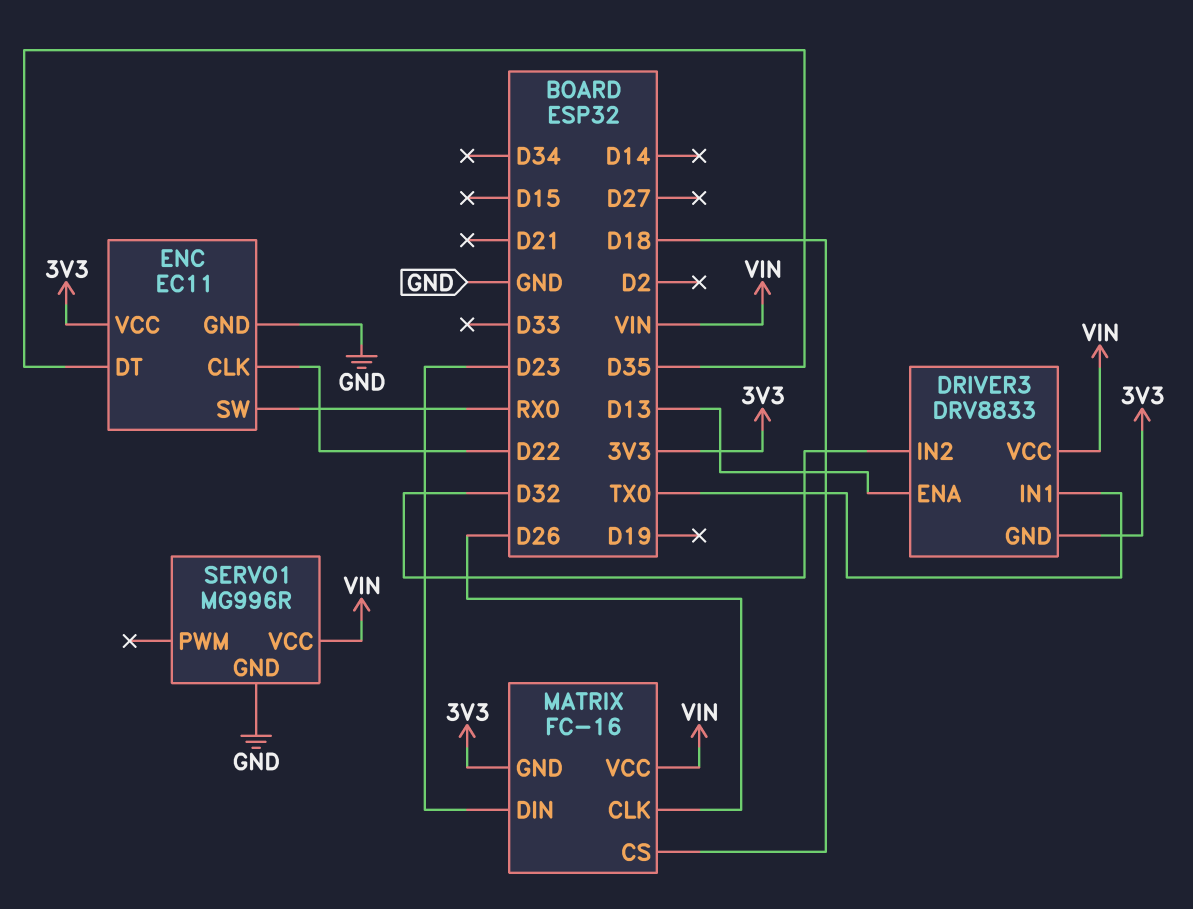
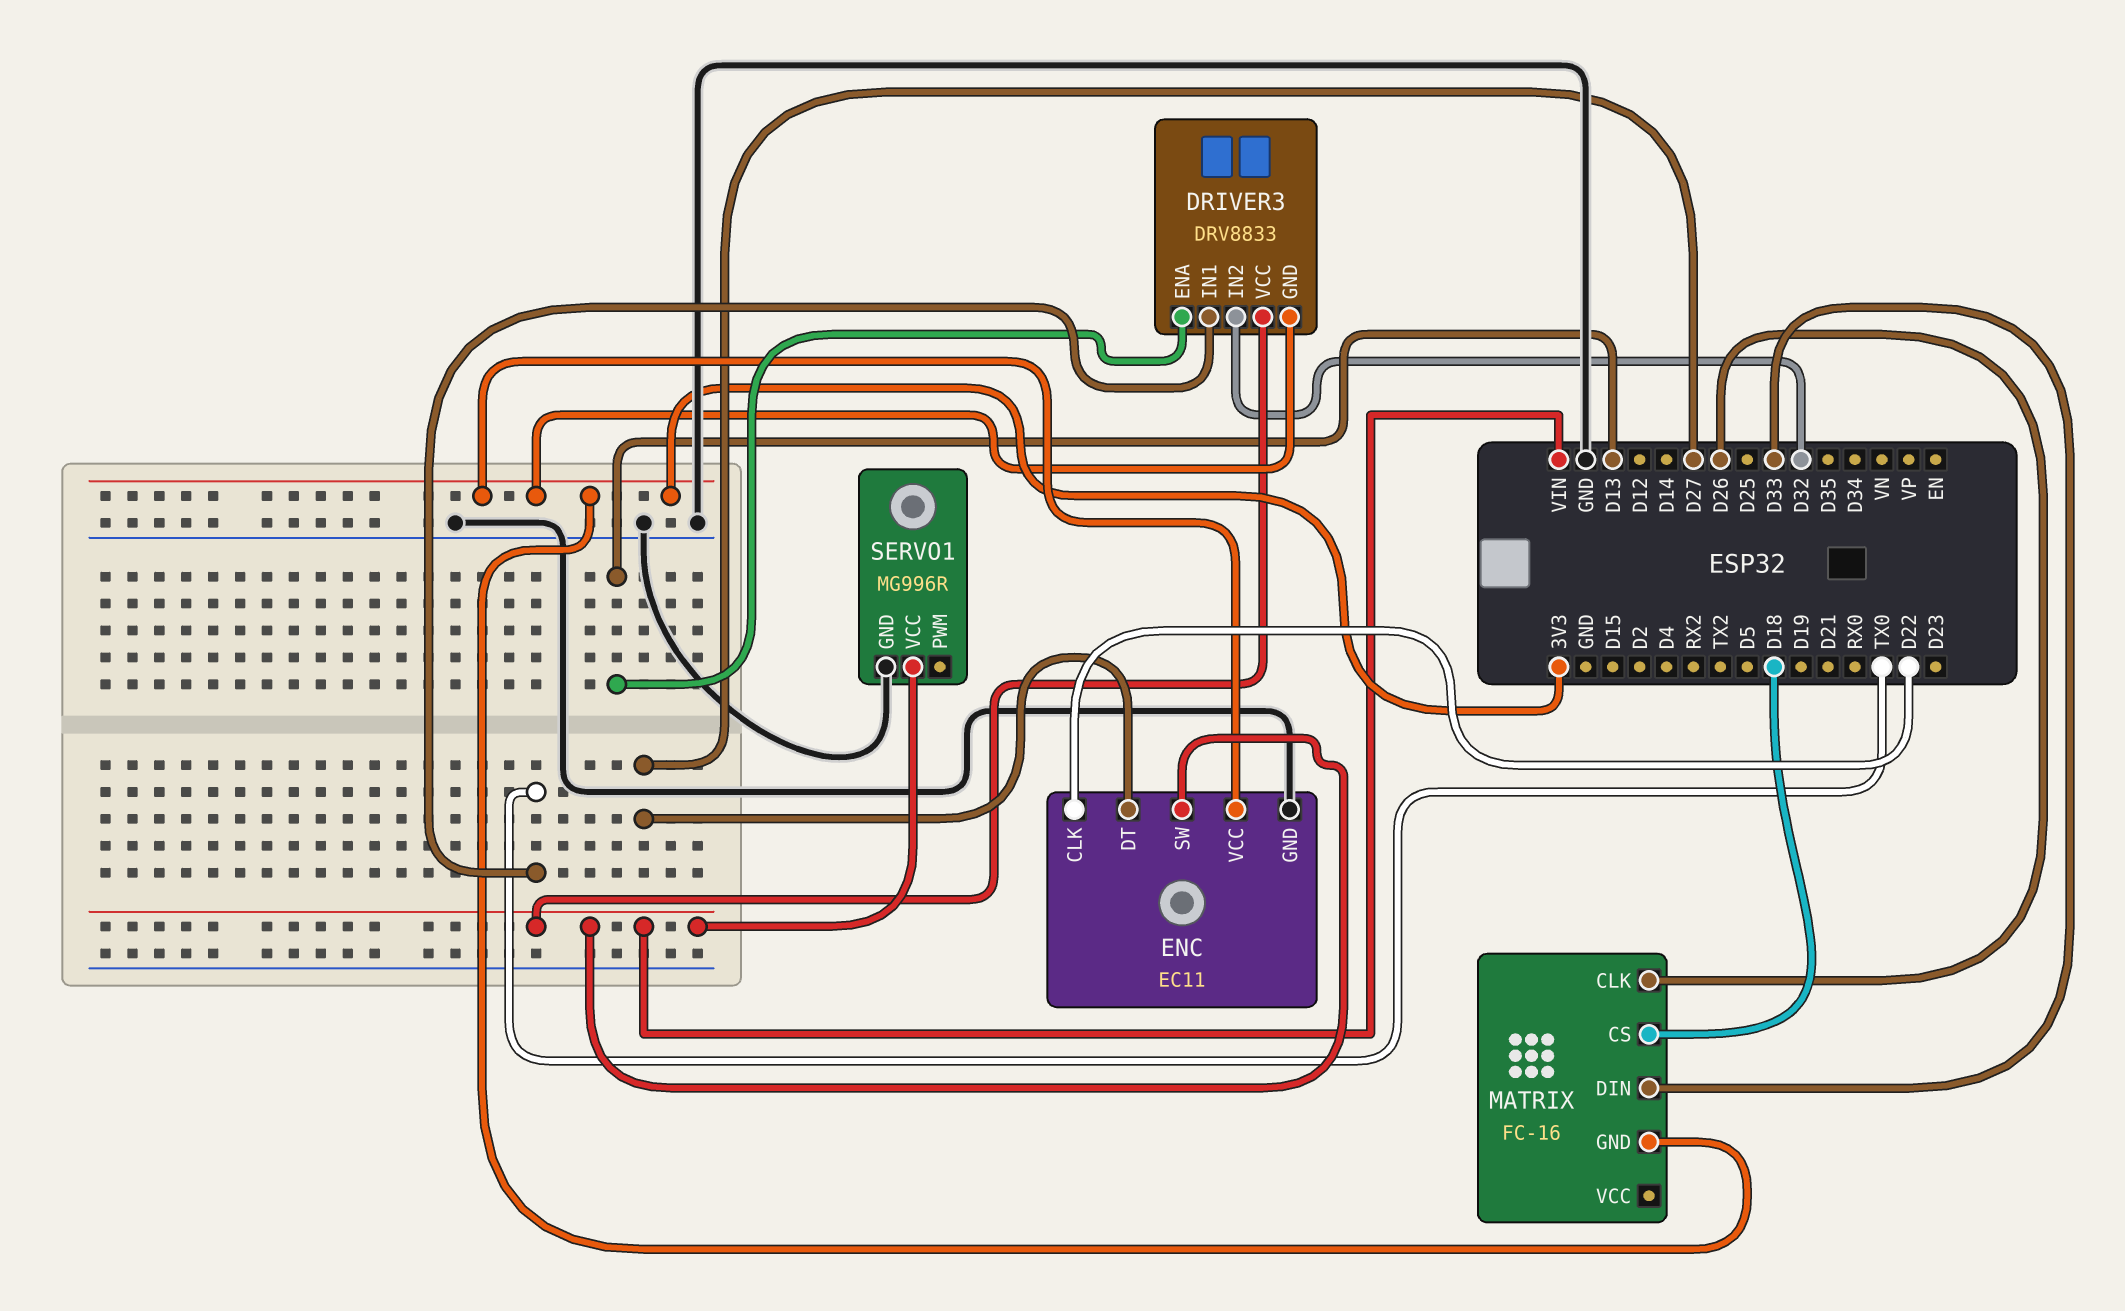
ENC pin DT: D35 -> D27
ENC pin SW: RX0 -> VIN
MATRIX pin DIN: D23 -> D33
MATRIX pin VCC: VIN -> none

